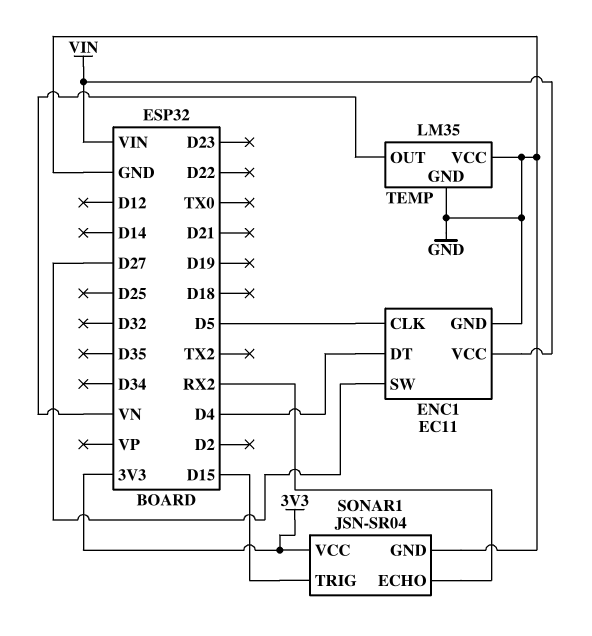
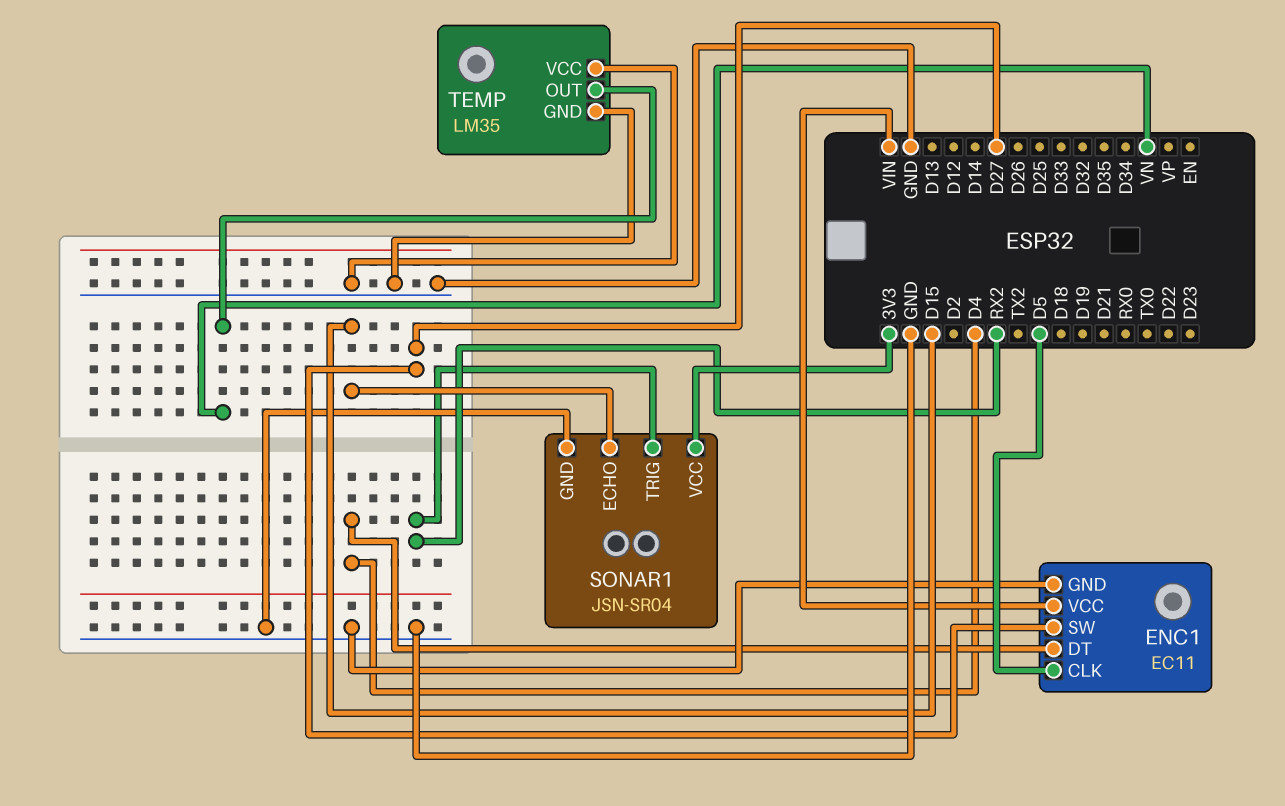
SONAR1 pin ECHO: RX2 -> D15
SONAR1 pin TRIG: D15 -> RX2

